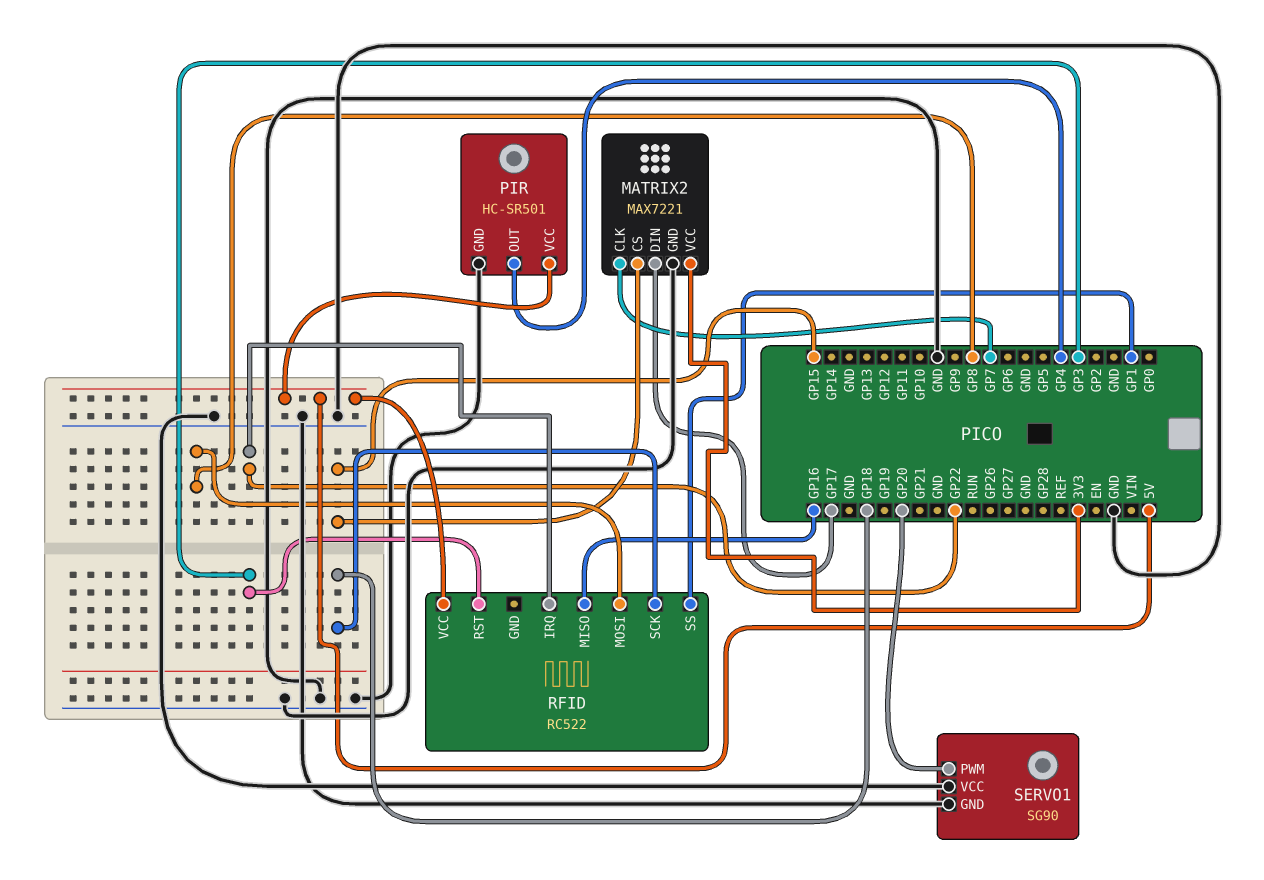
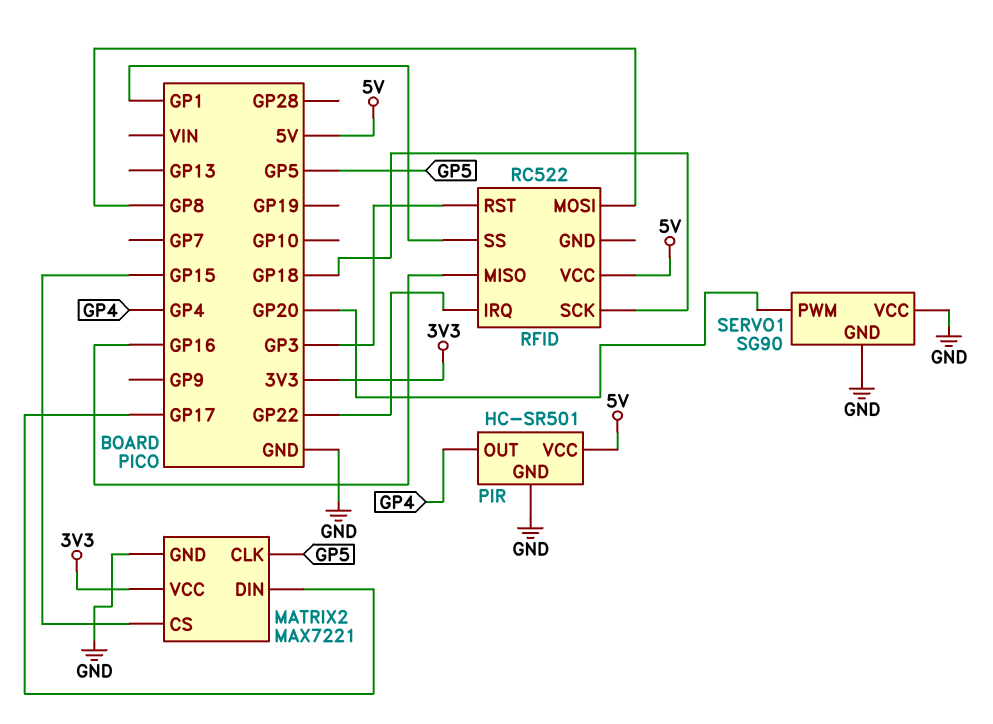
MATRIX2 pin CLK: GP7 -> GP5

